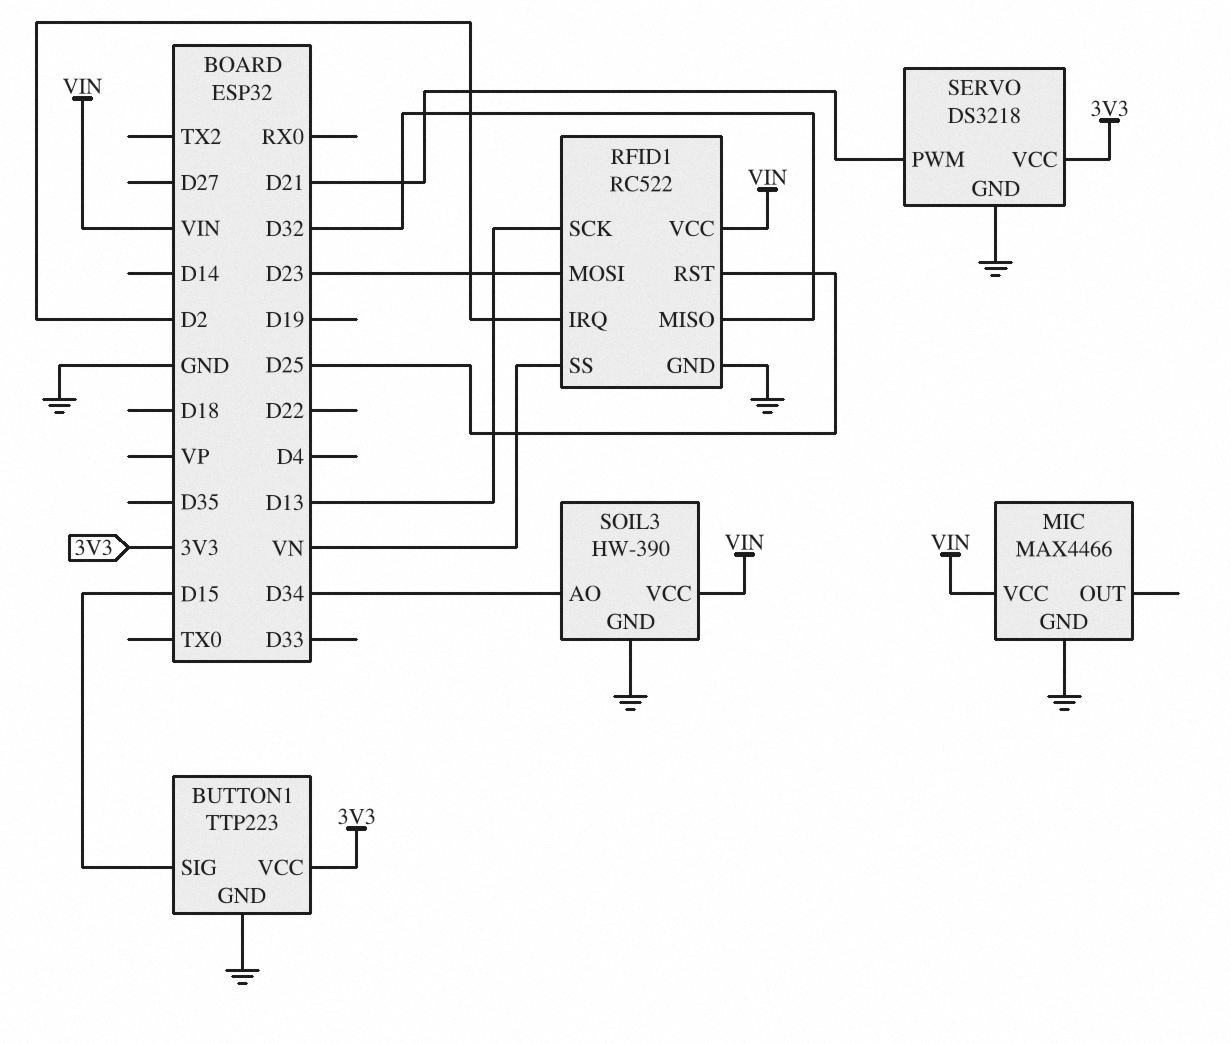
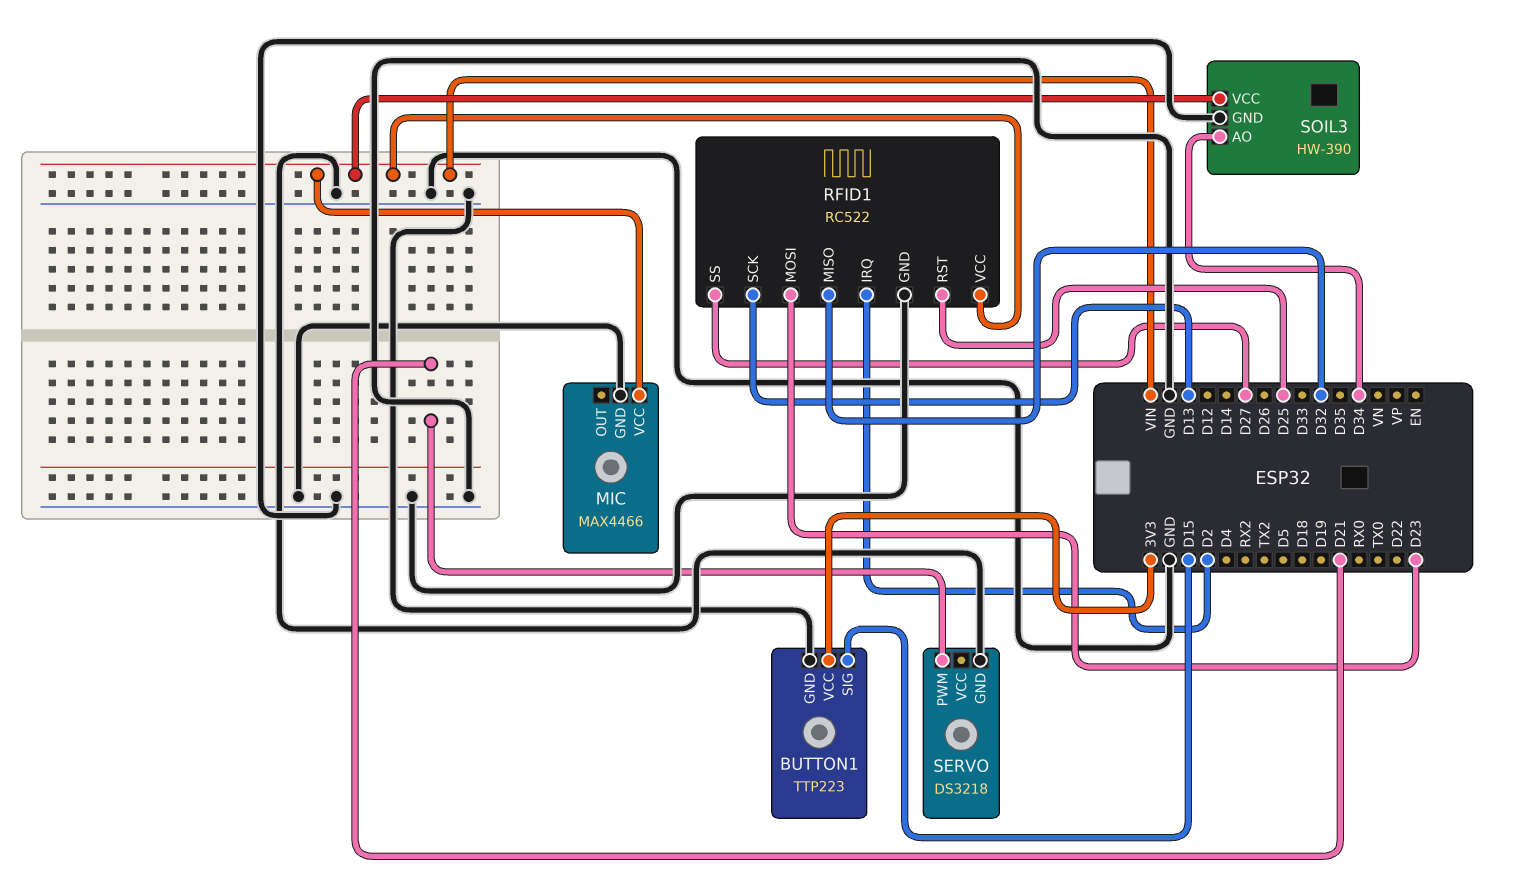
RFID1 pin SS: VN -> D27
SERVO pin VCC: 3V3 -> none

